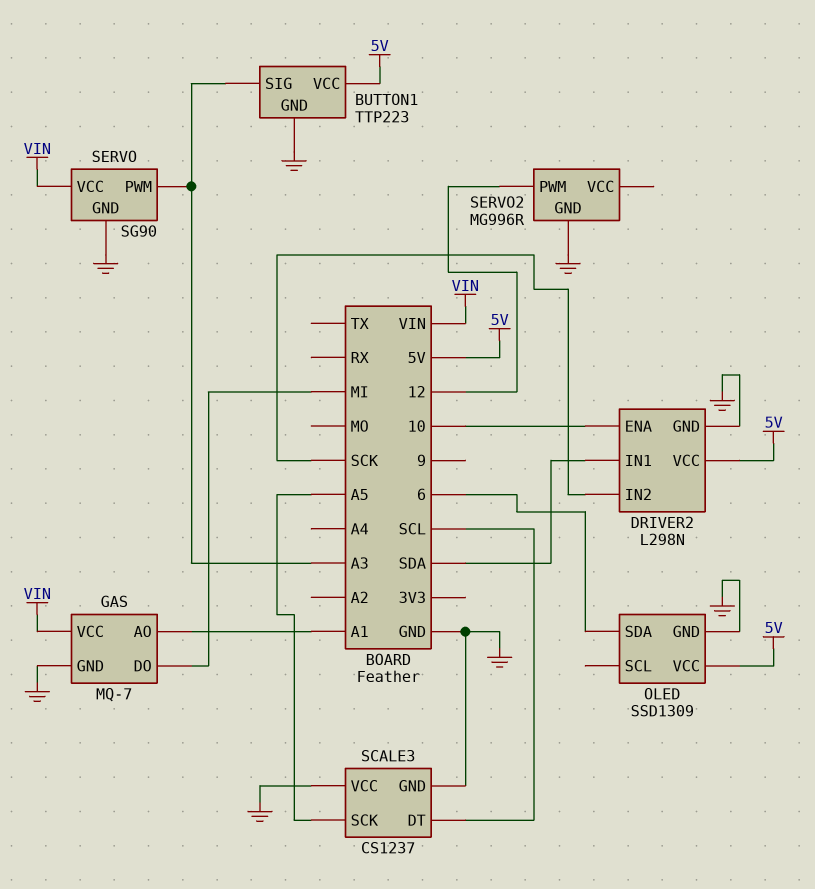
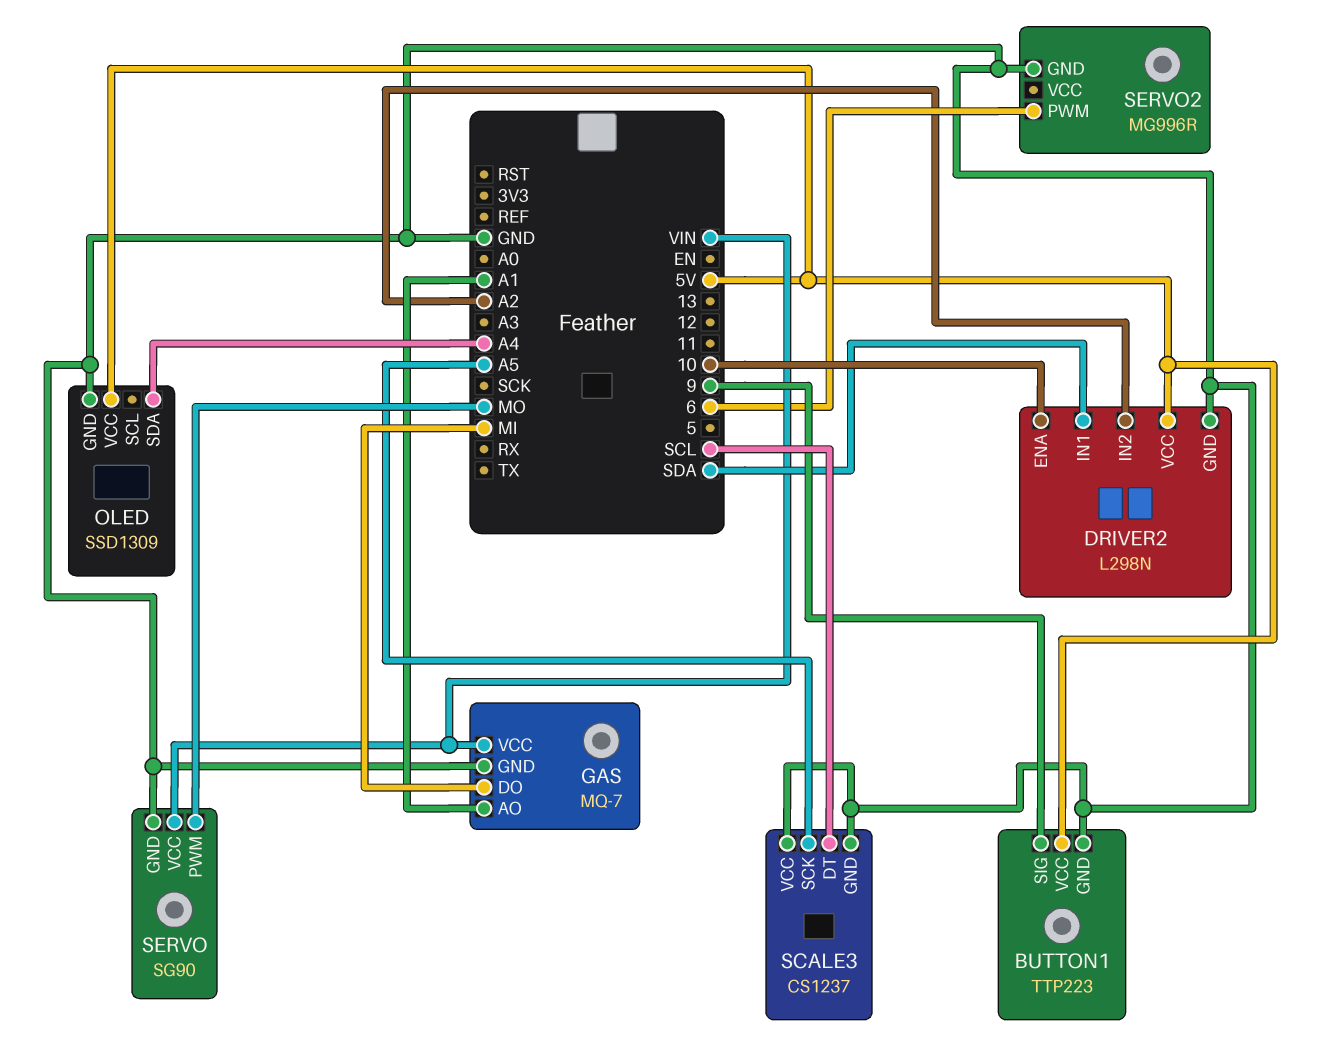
BUTTON1 pin SIG: A3 -> 9
DRIVER2 pin IN2: SCK -> A2
OLED pin SDA: 6 -> A4
SERVO pin PWM: A3 -> MO
SERVO2 pin PWM: 12 -> 6

